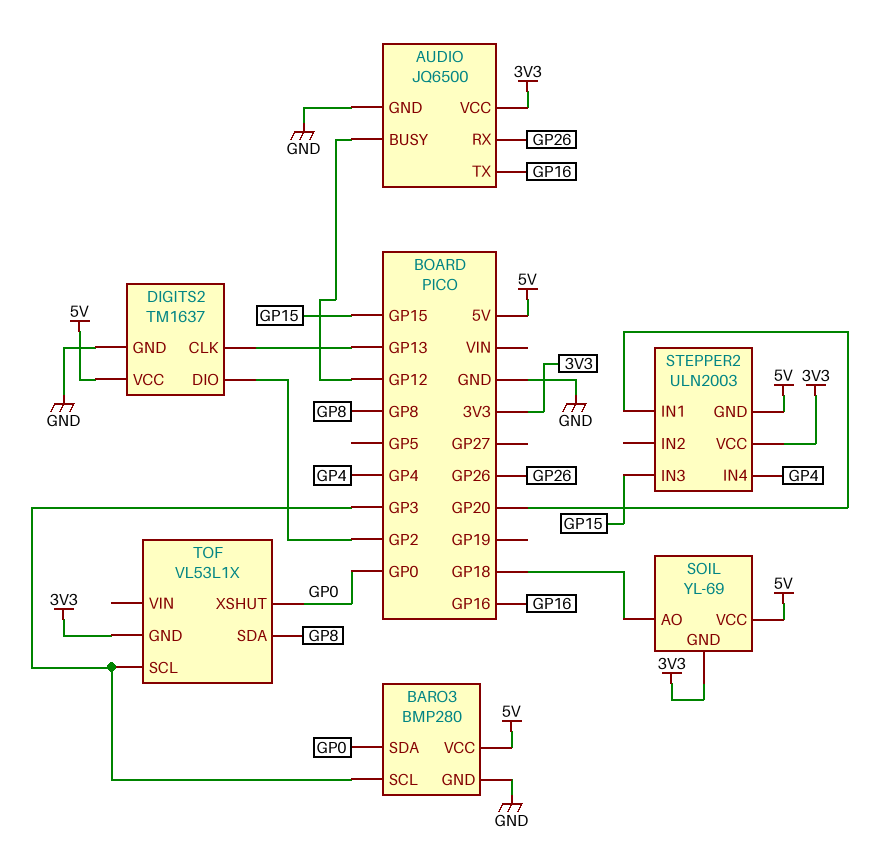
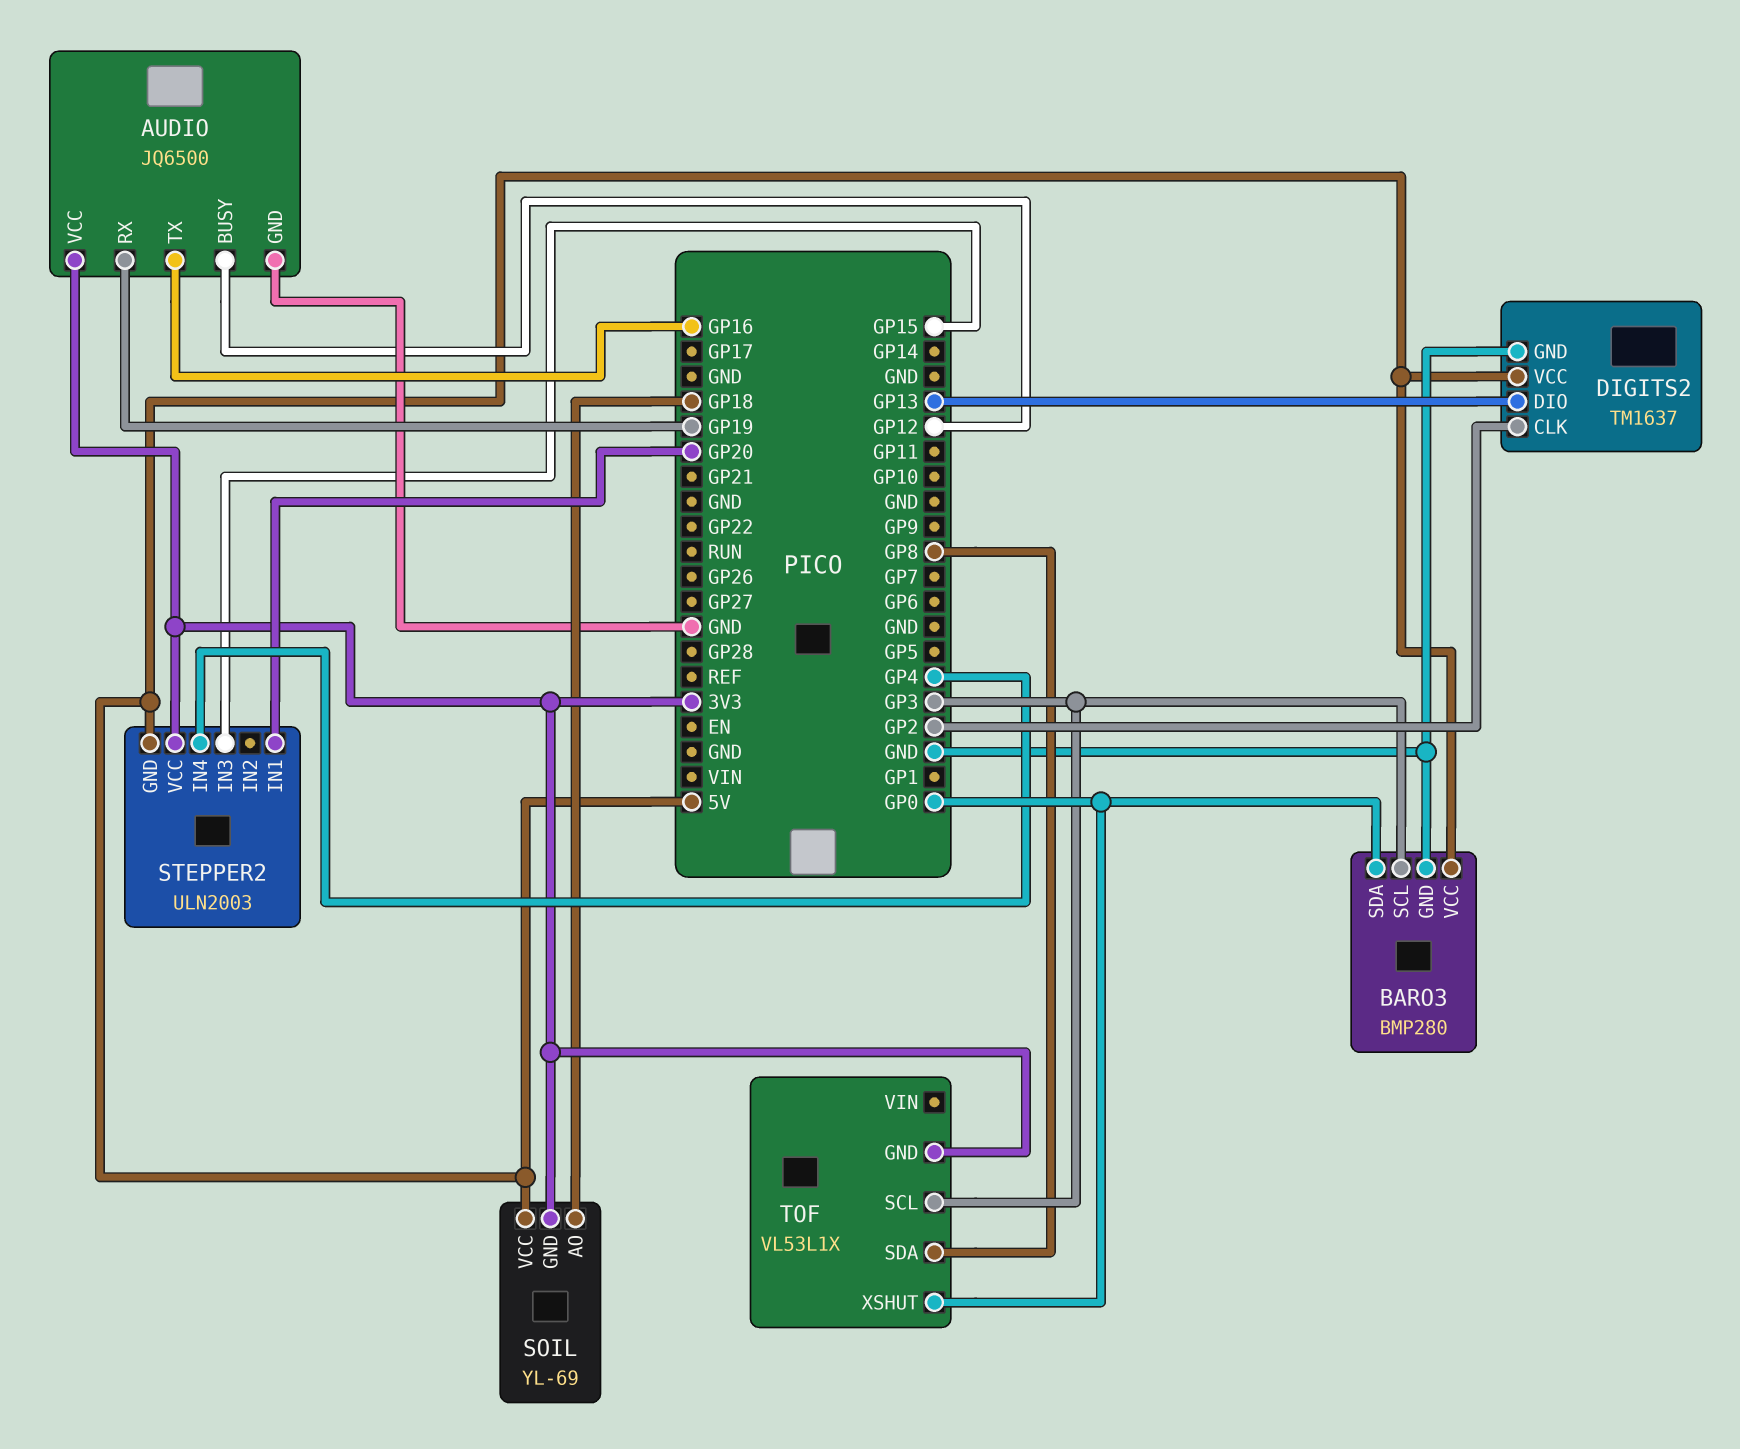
AUDIO pin RX: GP26 -> GP19
DIGITS2 pin CLK: GP13 -> GP2
DIGITS2 pin DIO: GP2 -> GP13

